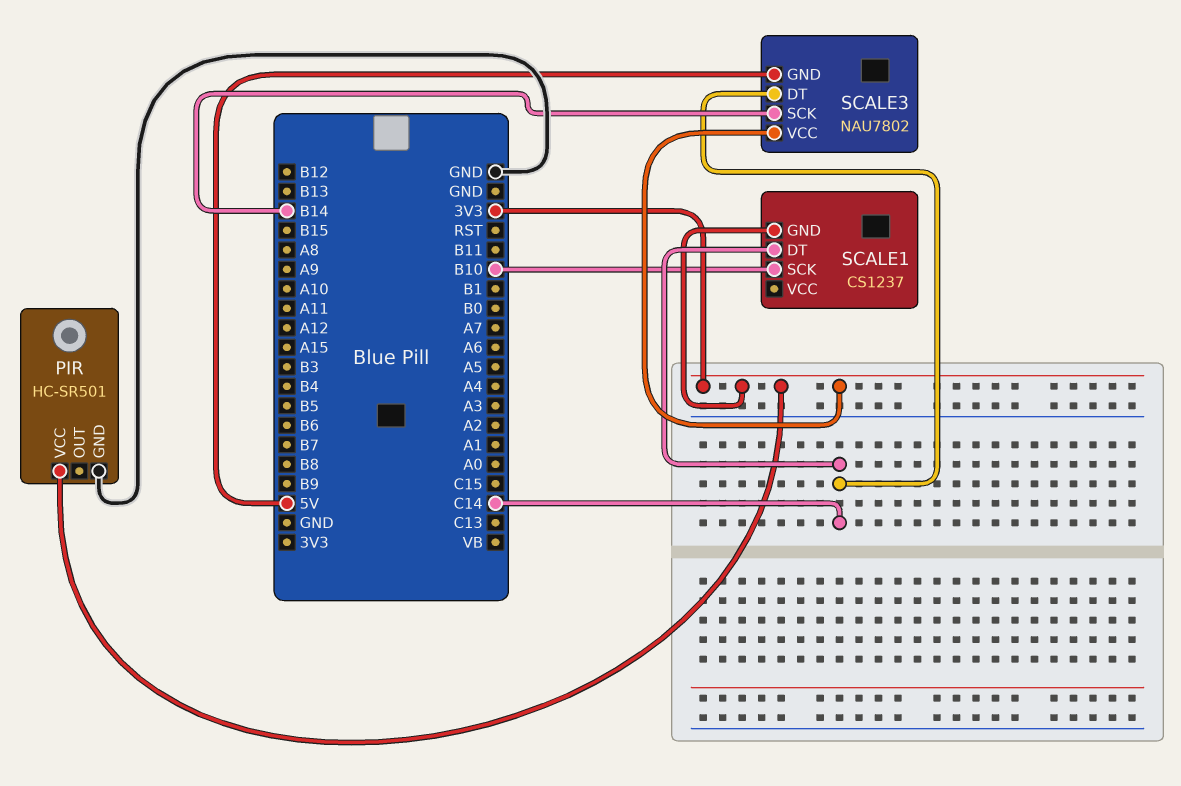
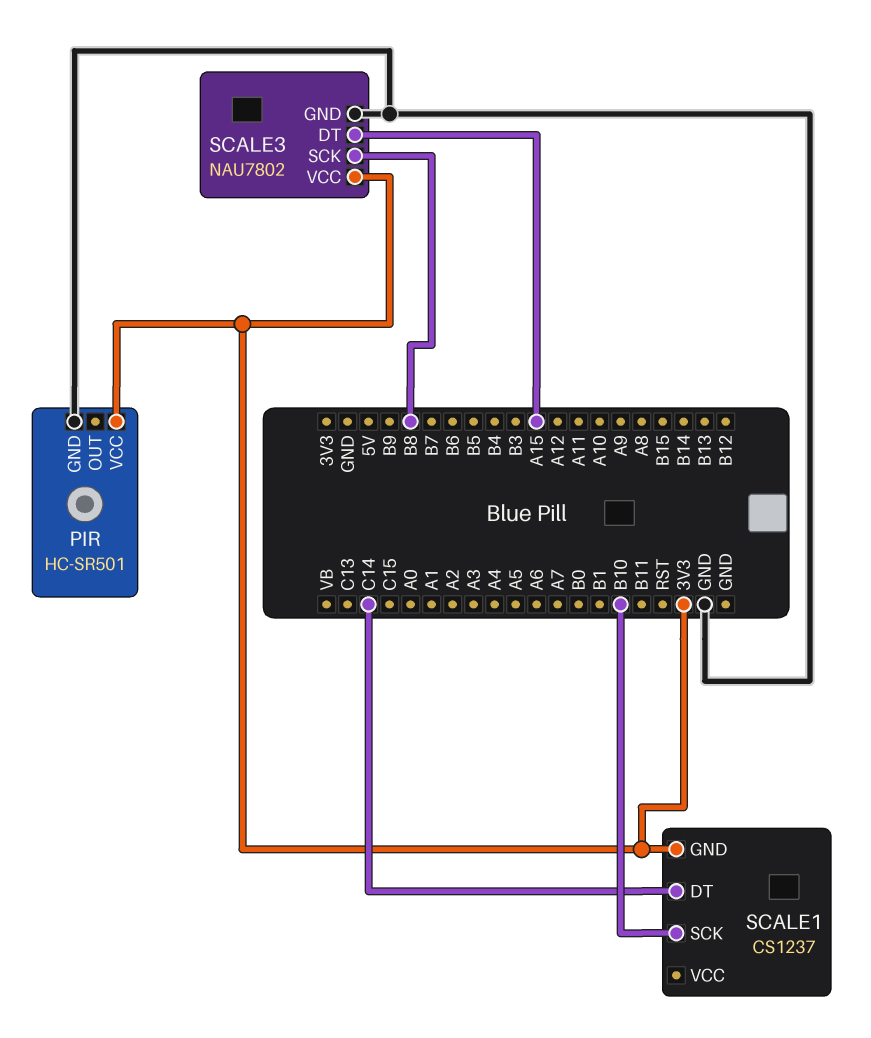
SCALE3 pin DT: C14 -> A15
SCALE3 pin GND: 5V -> GND
SCALE3 pin SCK: B14 -> B8

